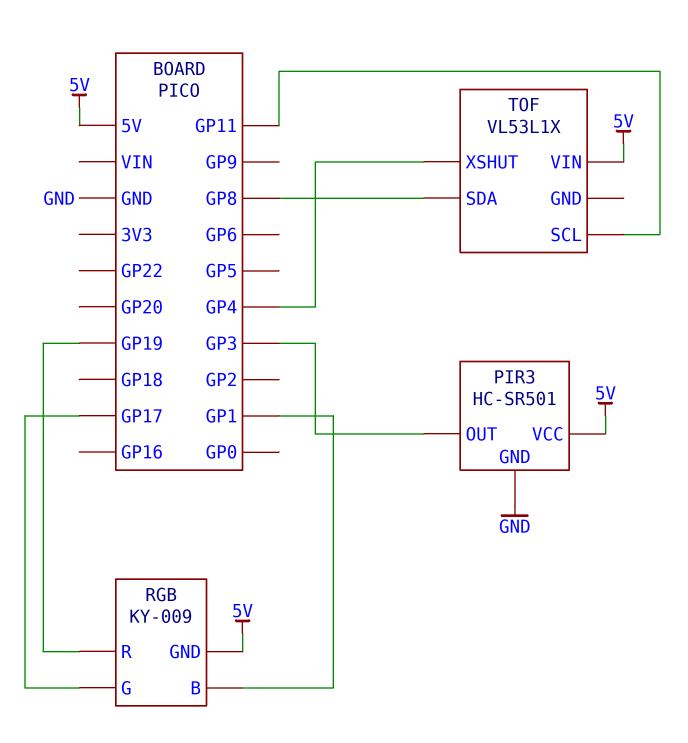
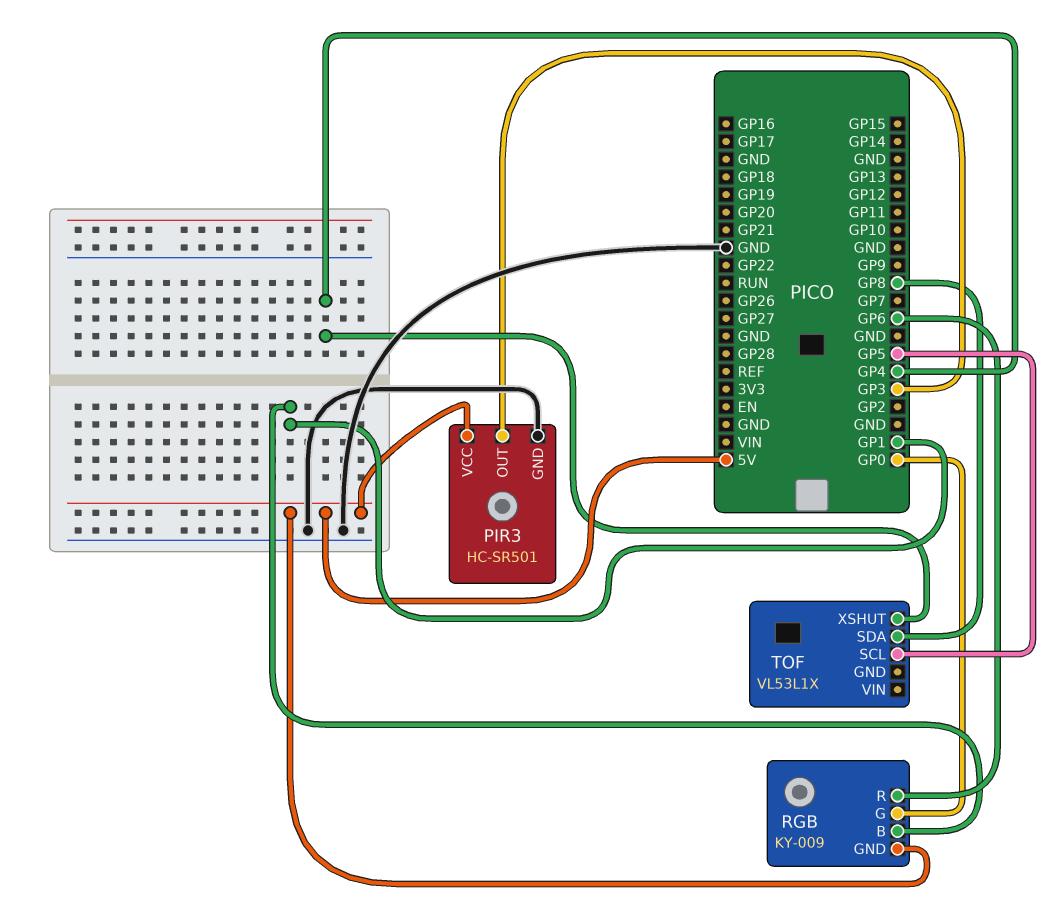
RGB pin G: GP17 -> GP0
RGB pin R: GP19 -> GP6
TOF pin SCL: GP11 -> GP5
TOF pin VIN: 5V -> none

